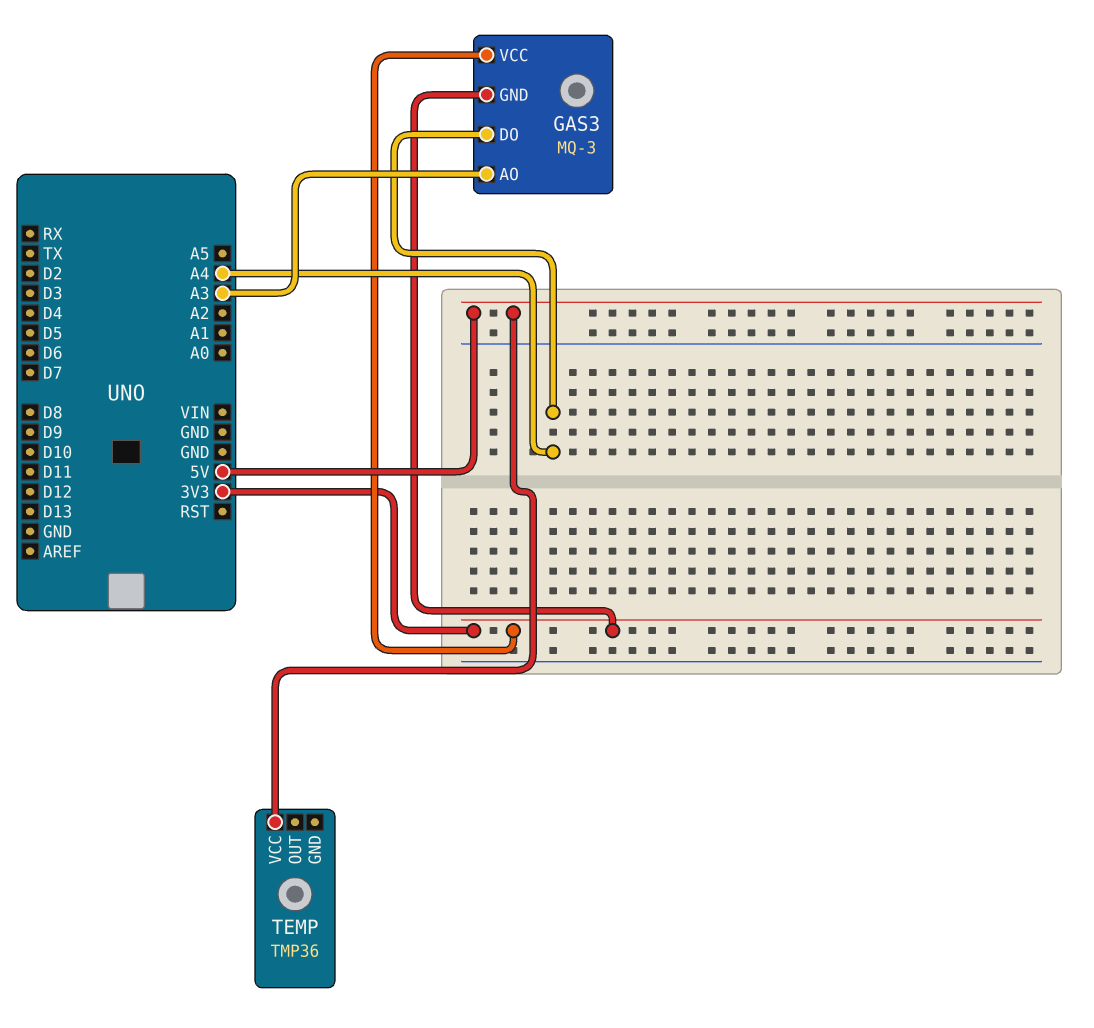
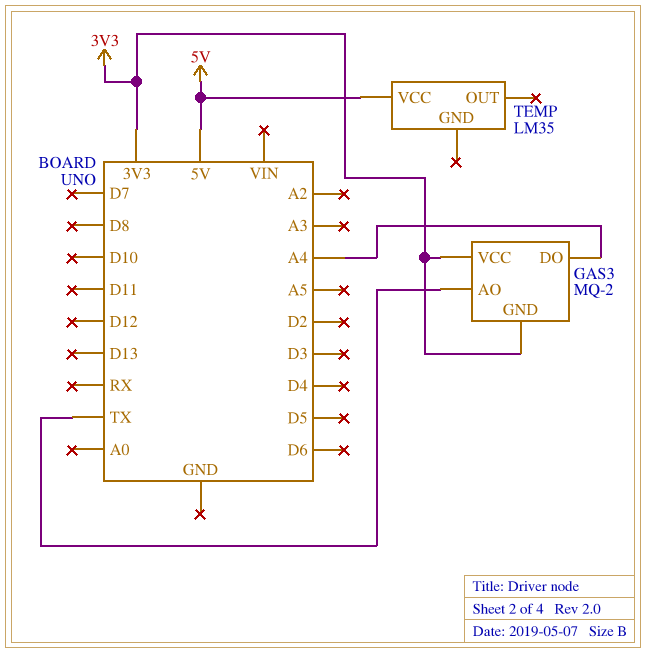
GAS3: MQ-3 -> MQ-2
GAS3 pin AO: A3 -> TX
TEMP: TMP36 -> LM35

